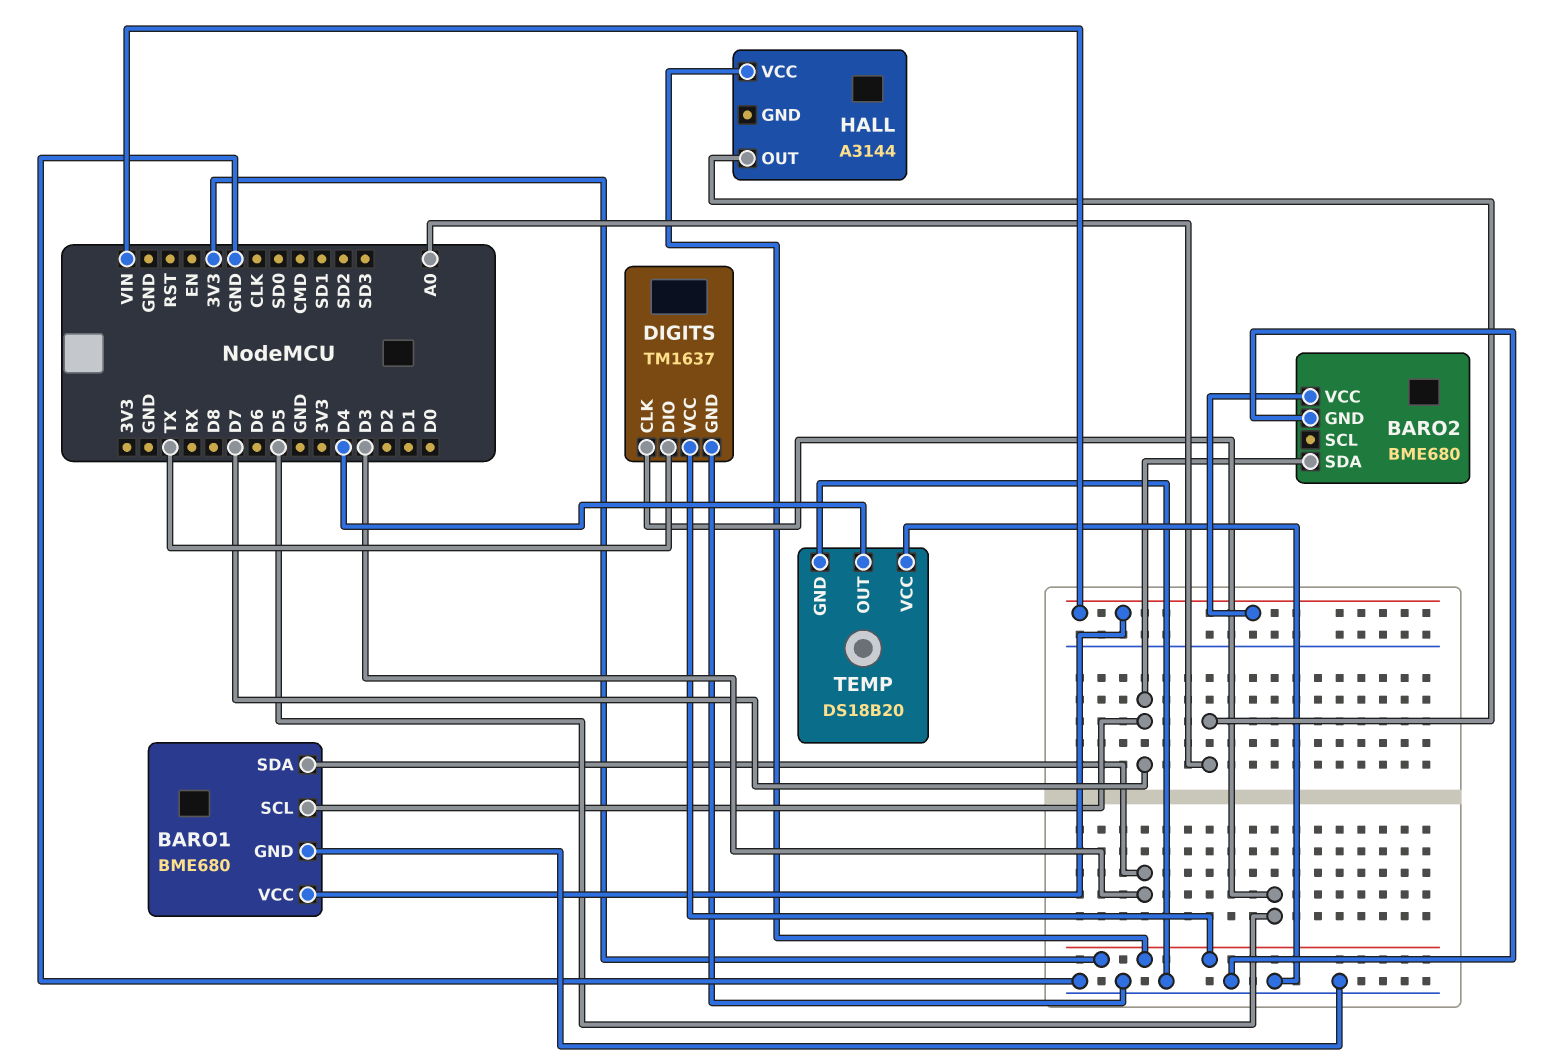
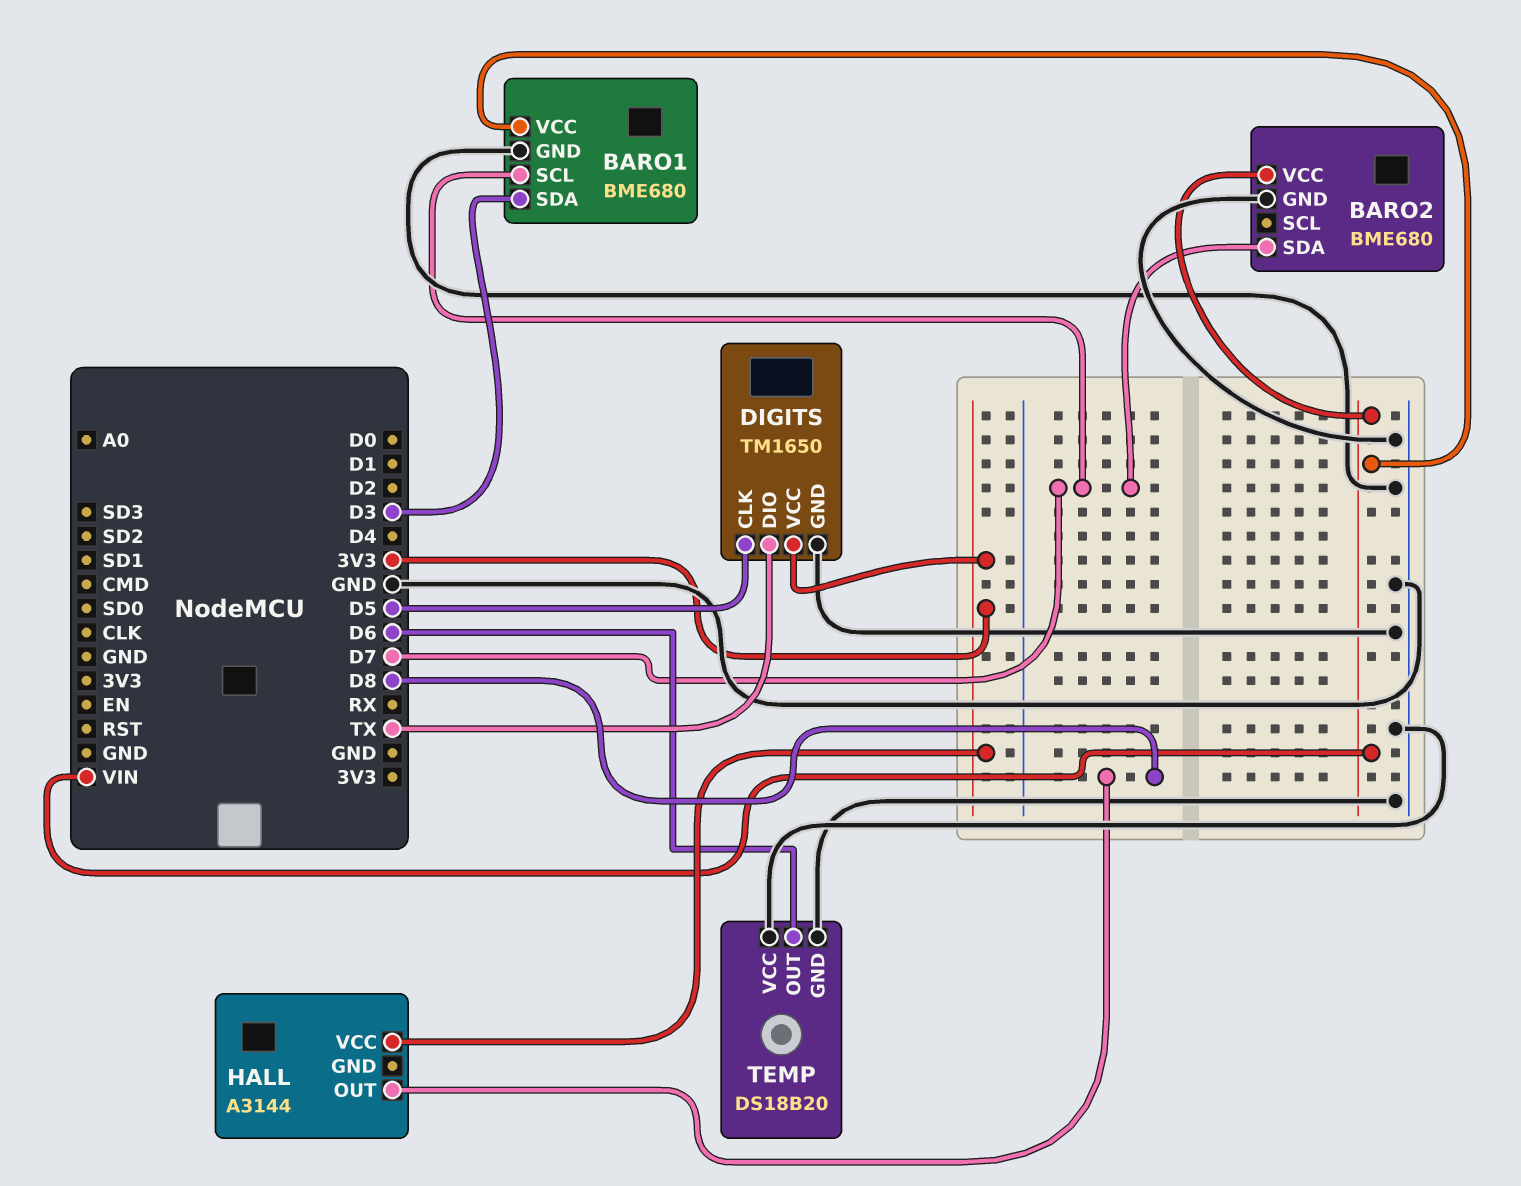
DIGITS: TM1637 -> TM1650
HALL pin OUT: A0 -> D8
TEMP pin OUT: D4 -> D6

